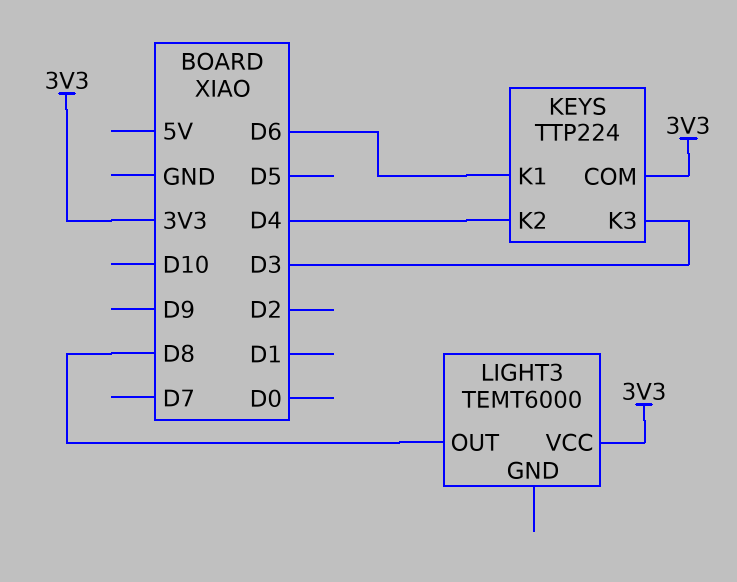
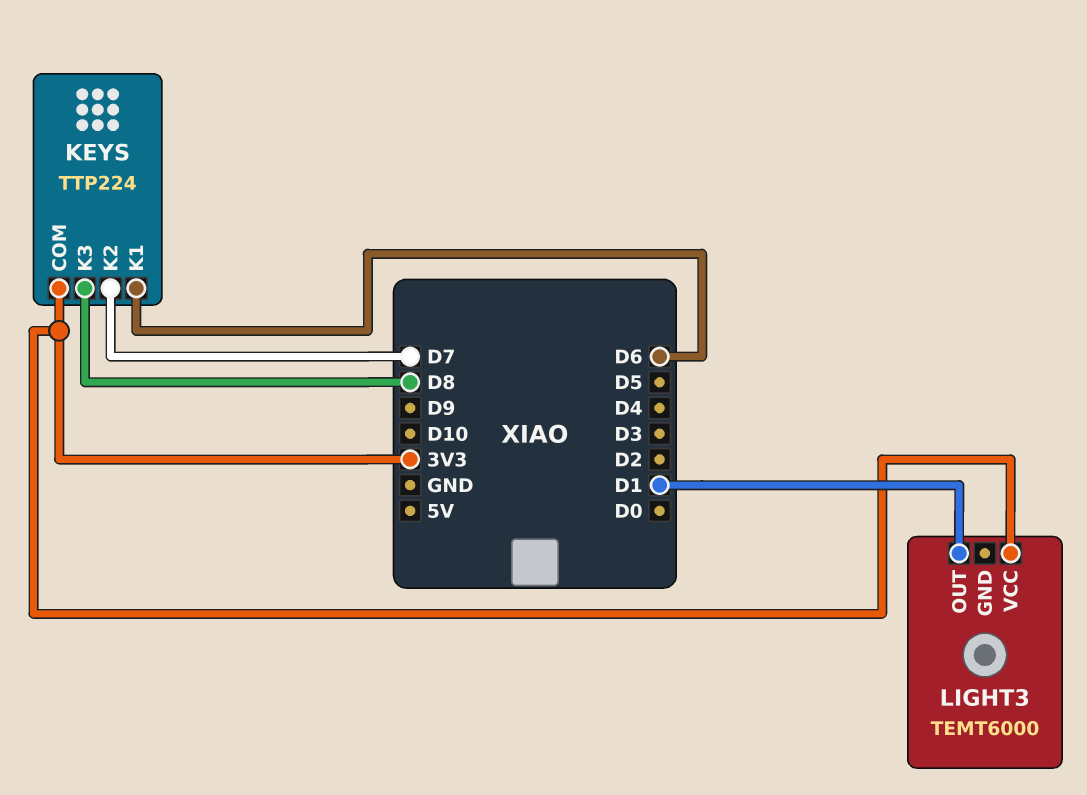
KEYS pin K2: D4 -> D7
KEYS pin K3: D3 -> D8
LIGHT3 pin OUT: D8 -> D1

